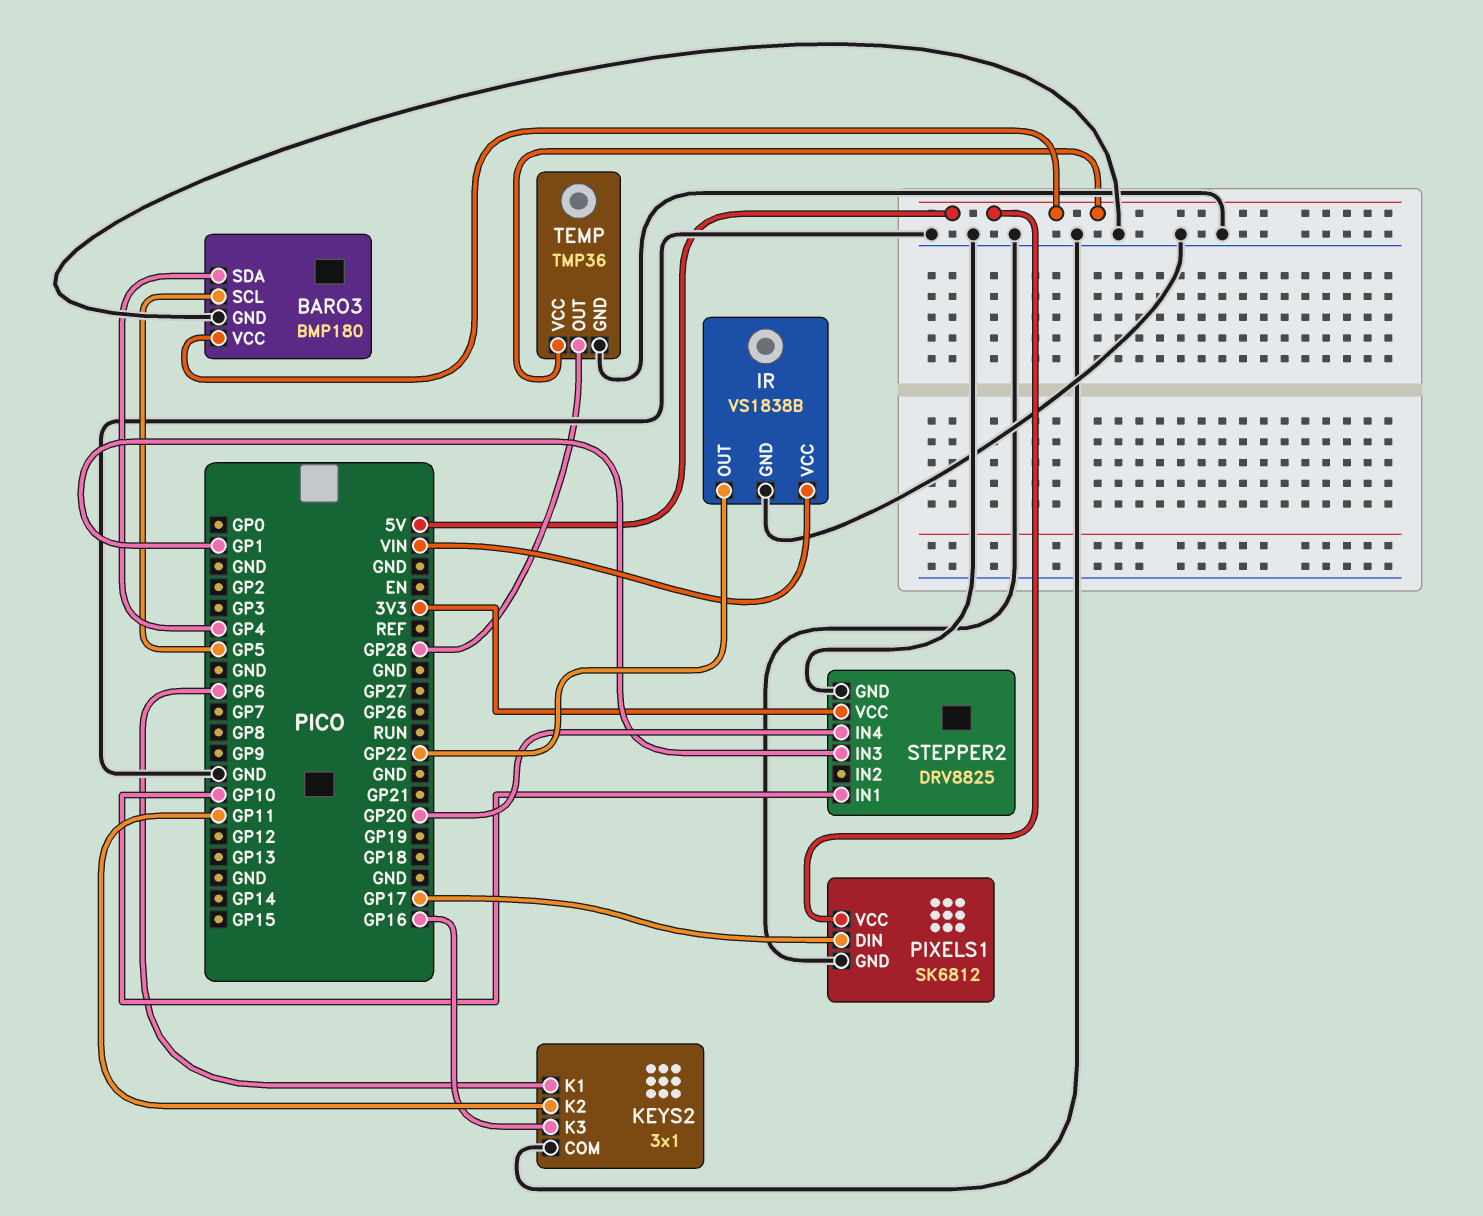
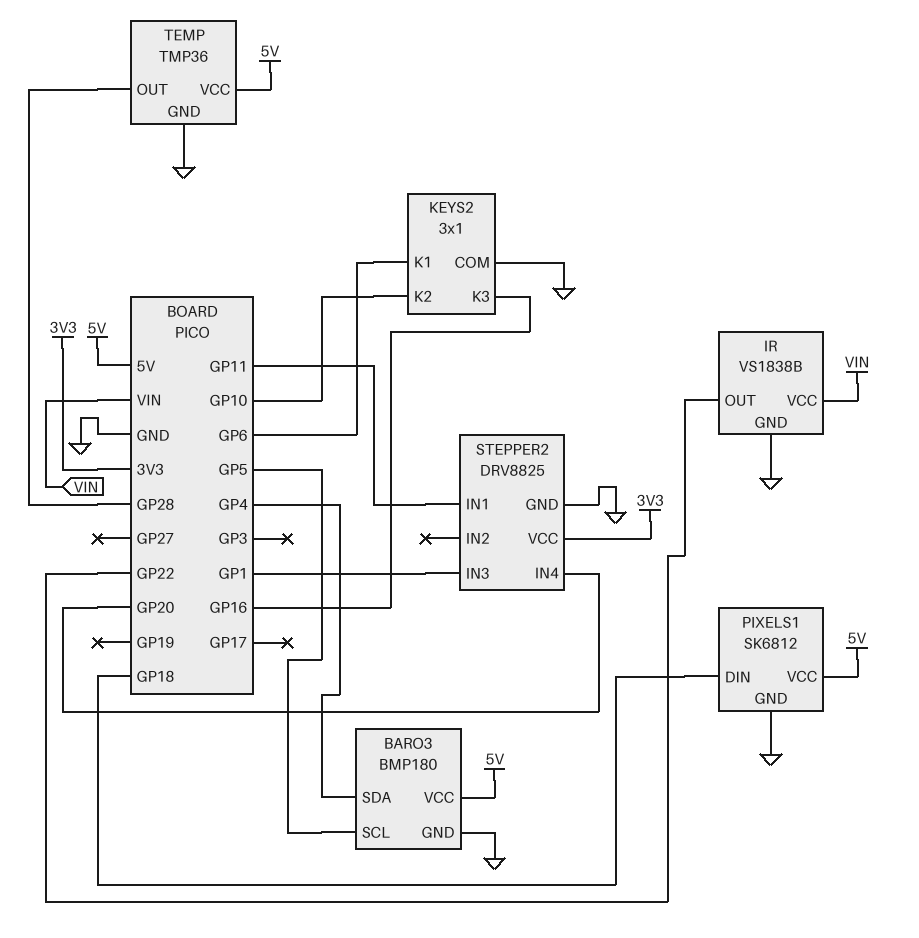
KEYS2 pin K2: GP11 -> GP10
PIXELS1 pin DIN: GP17 -> GP18
STEPPER2 pin IN1: GP10 -> GP11

